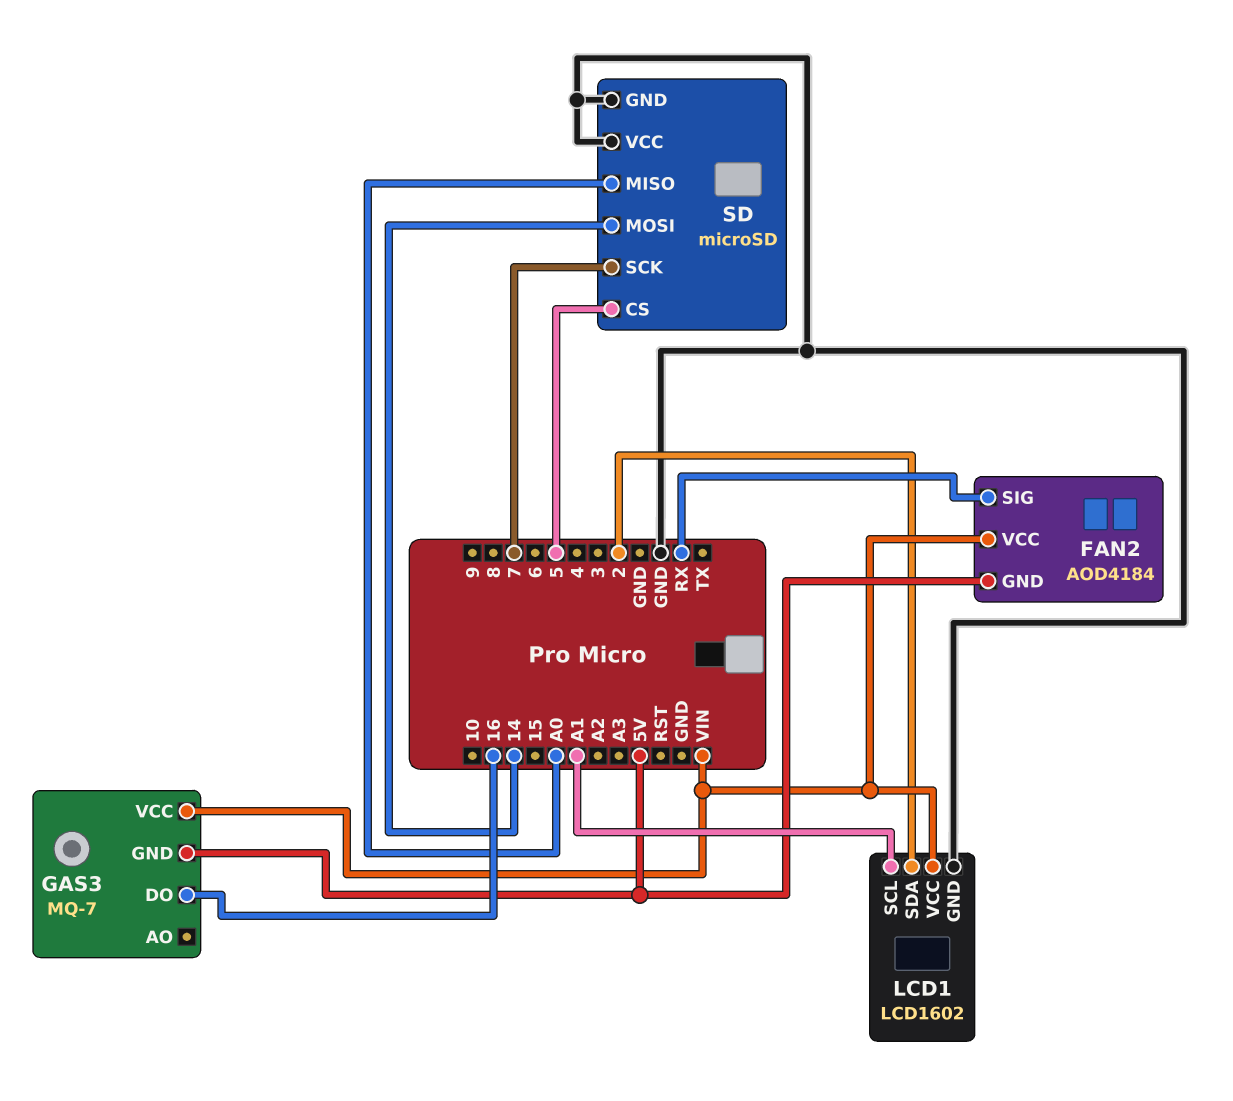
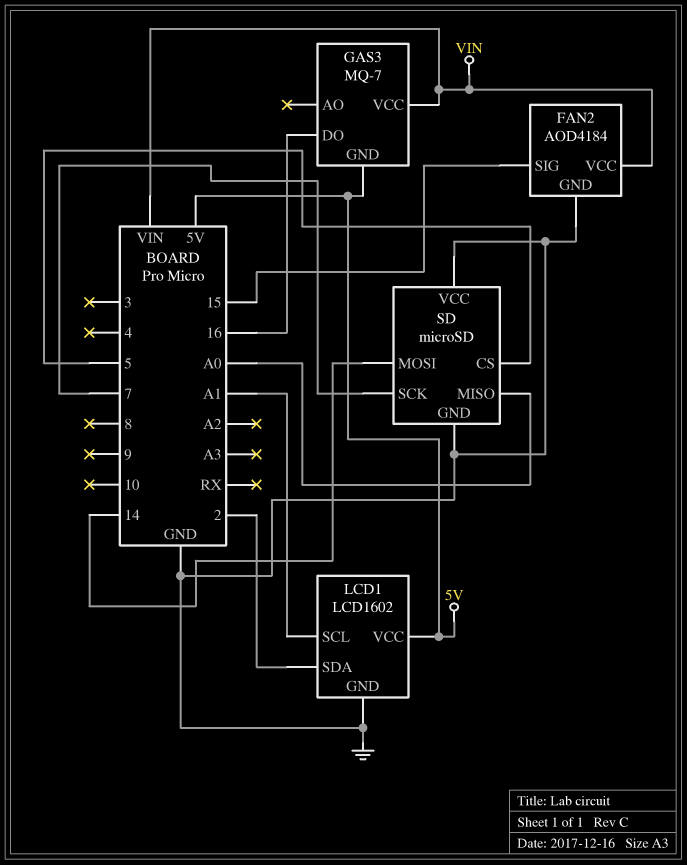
FAN2 pin GND: 5V -> GND
FAN2 pin SIG: RX -> 15
LCD1 pin VCC: VIN -> 5V

